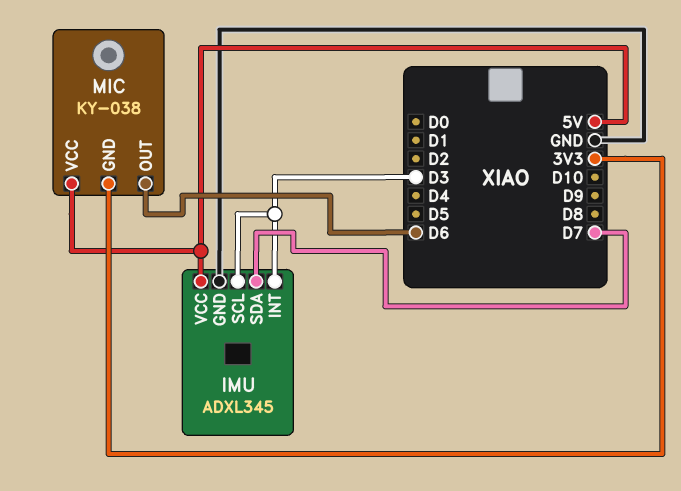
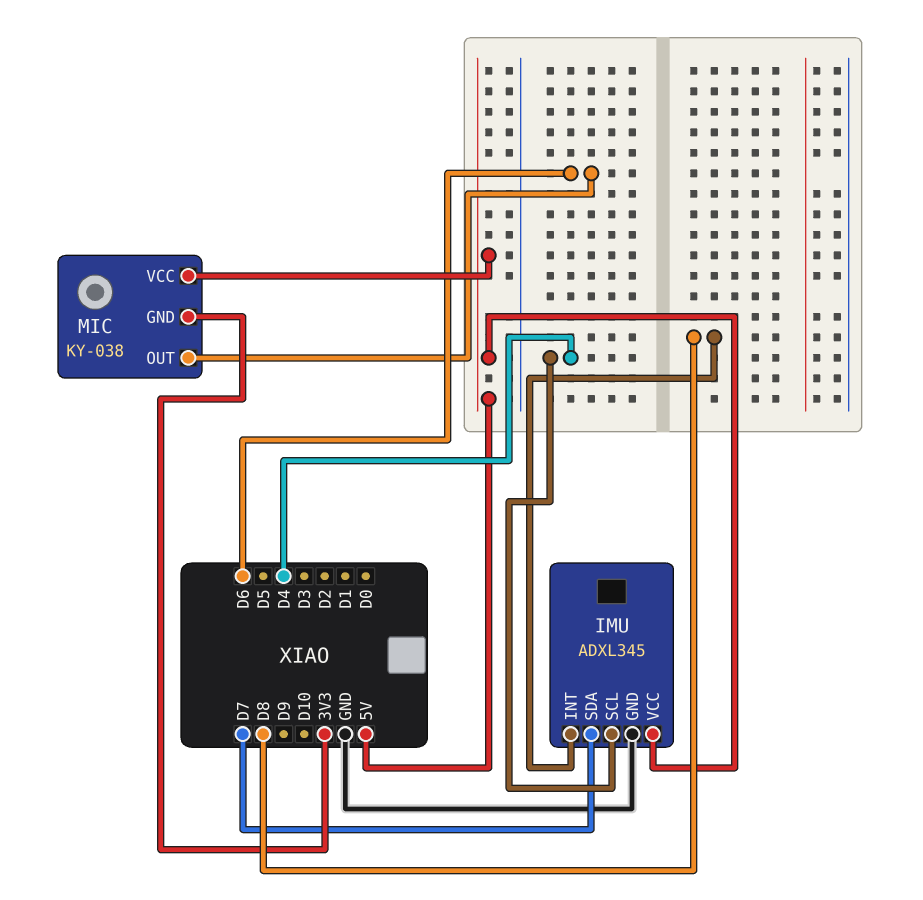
IMU pin INT: D3 -> D8
IMU pin SCL: D3 -> D4

